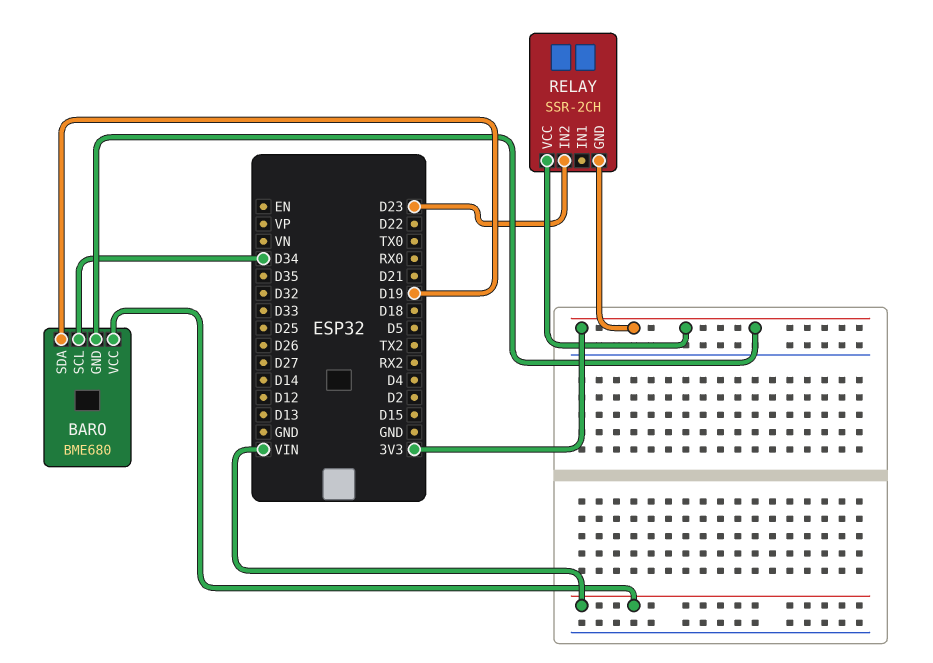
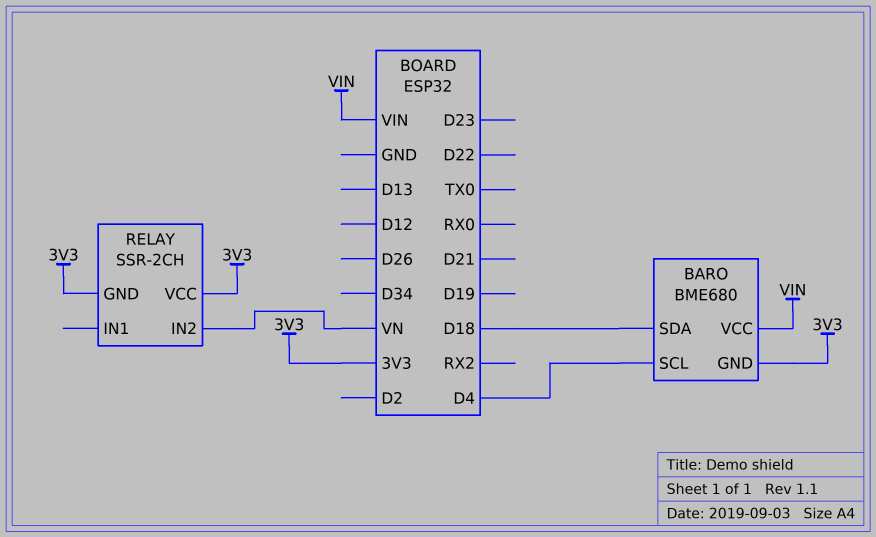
BARO pin SCL: D34 -> D4
BARO pin SDA: D19 -> D18
RELAY pin IN2: D23 -> VN

